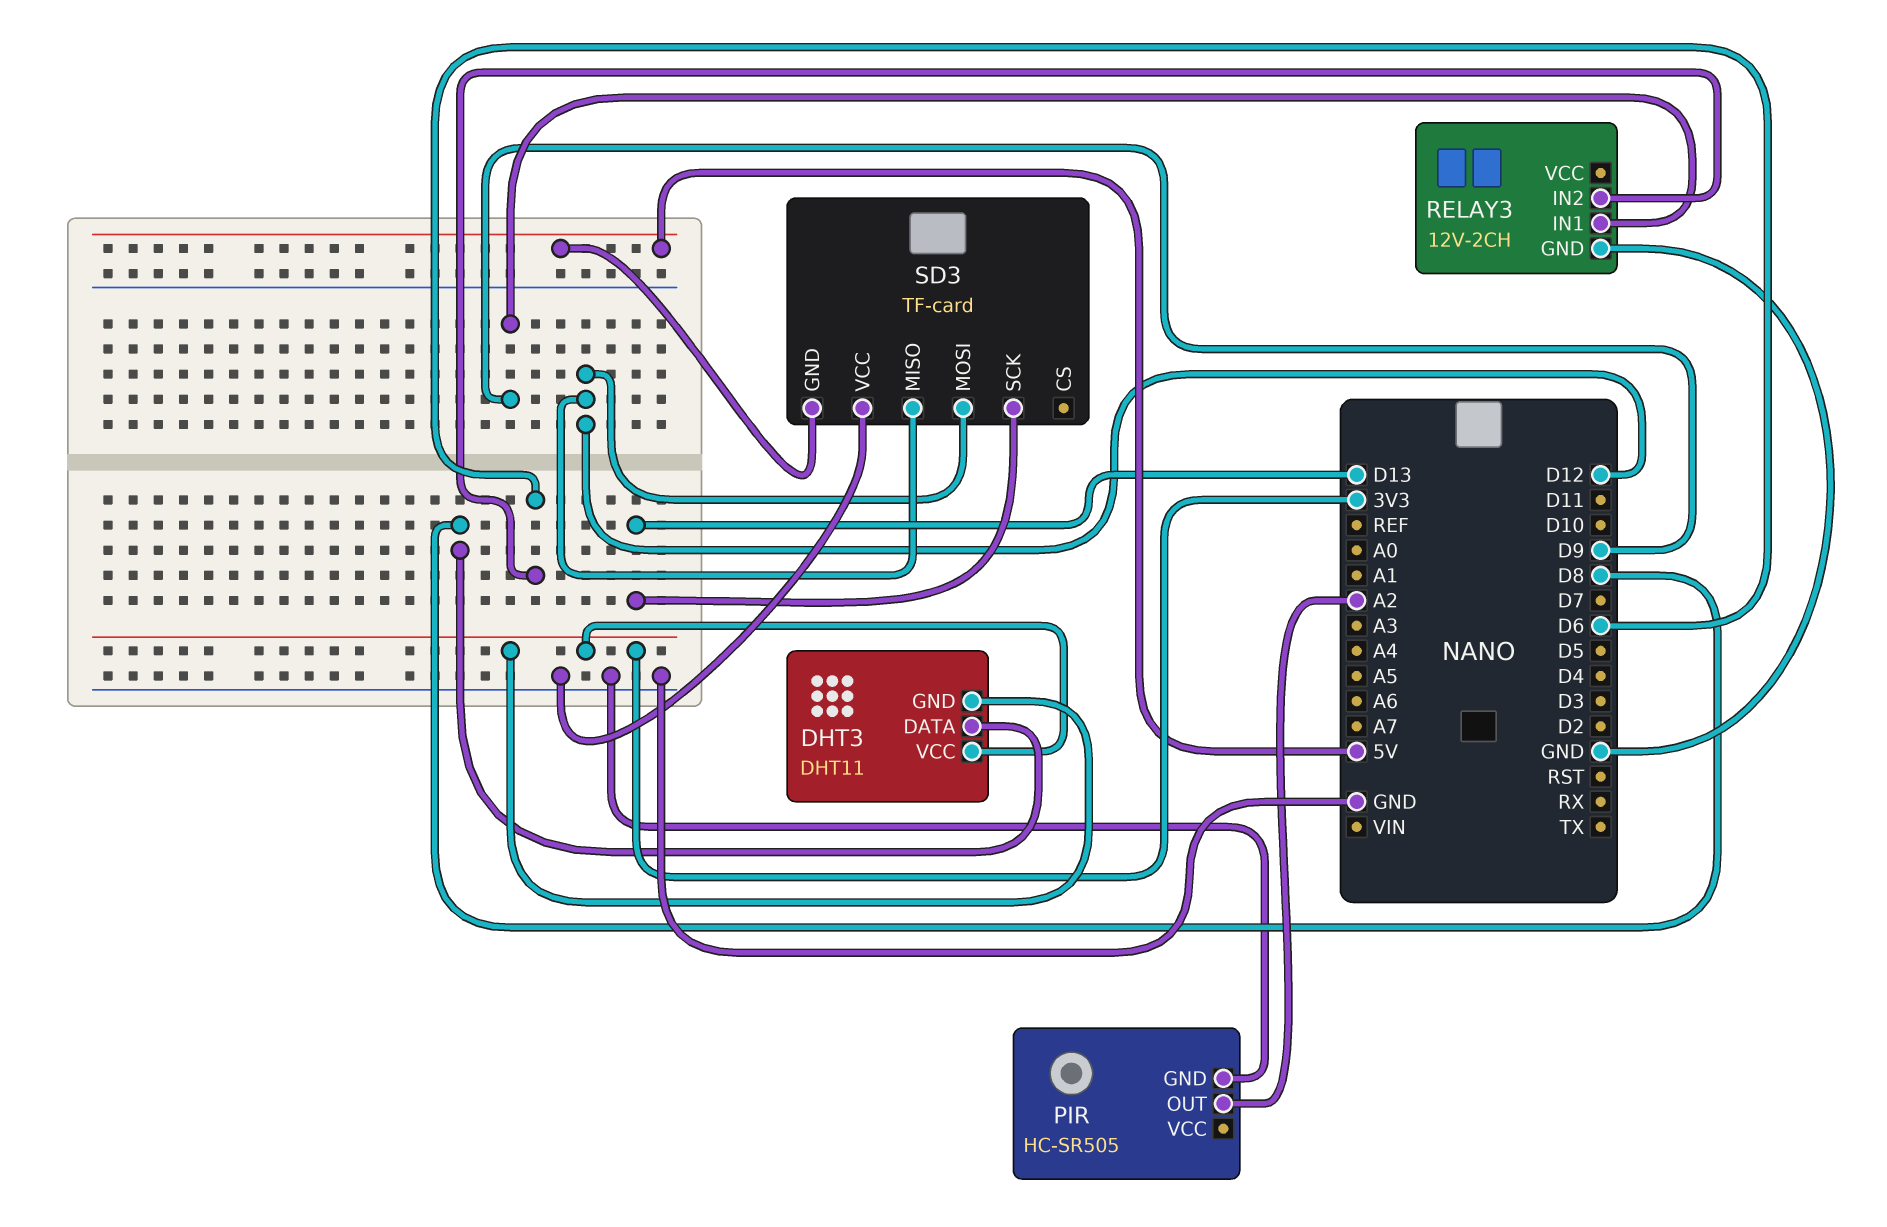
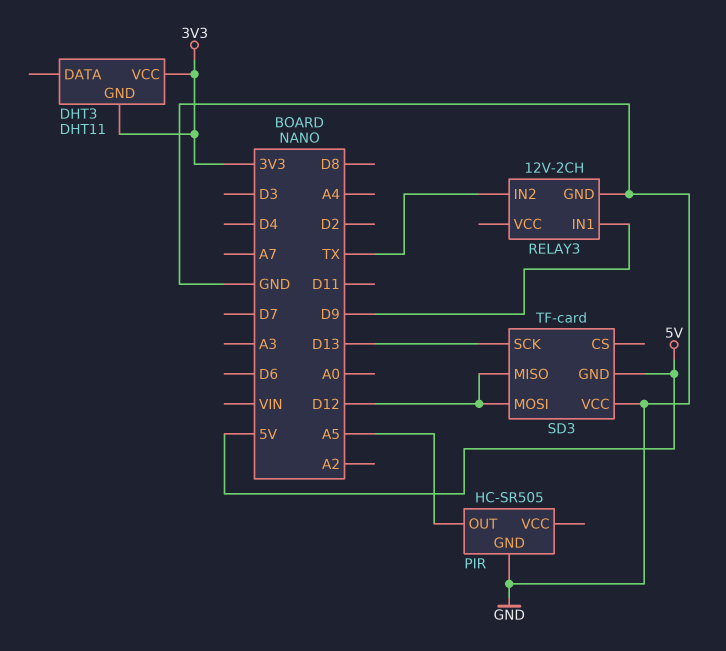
DHT3 pin DATA: D8 -> none
PIR pin OUT: A2 -> A5
RELAY3 pin IN2: D6 -> TX

